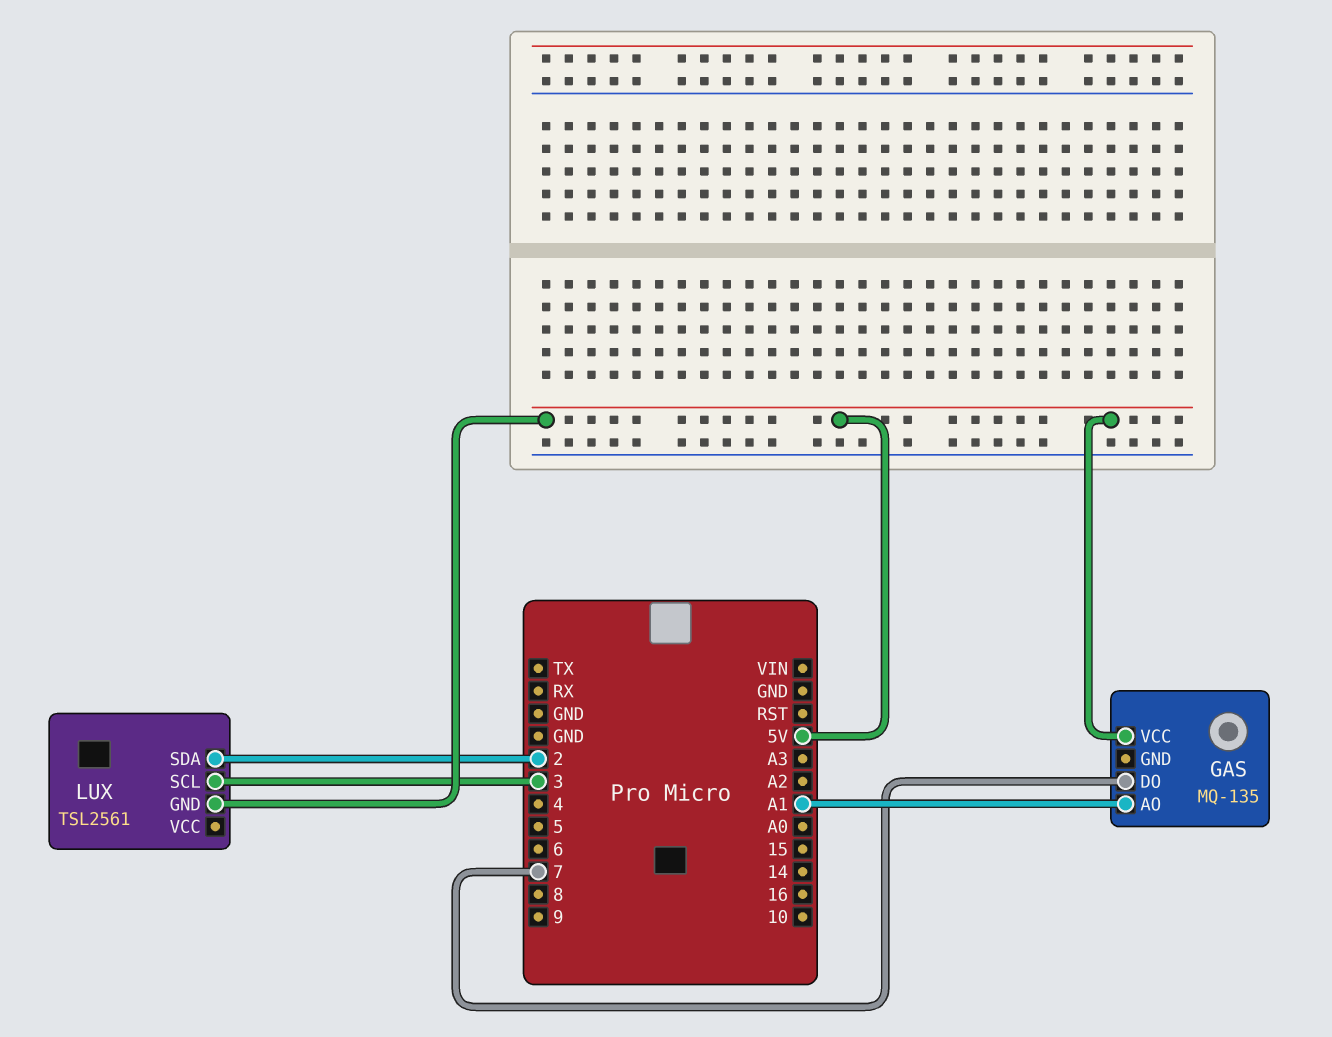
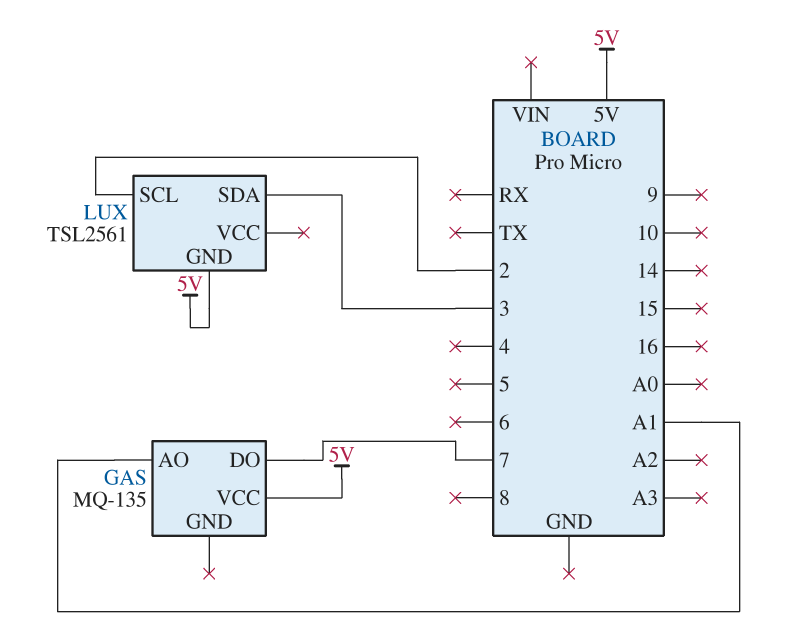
LUX pin SCL: 3 -> 2
LUX pin SDA: 2 -> 3

